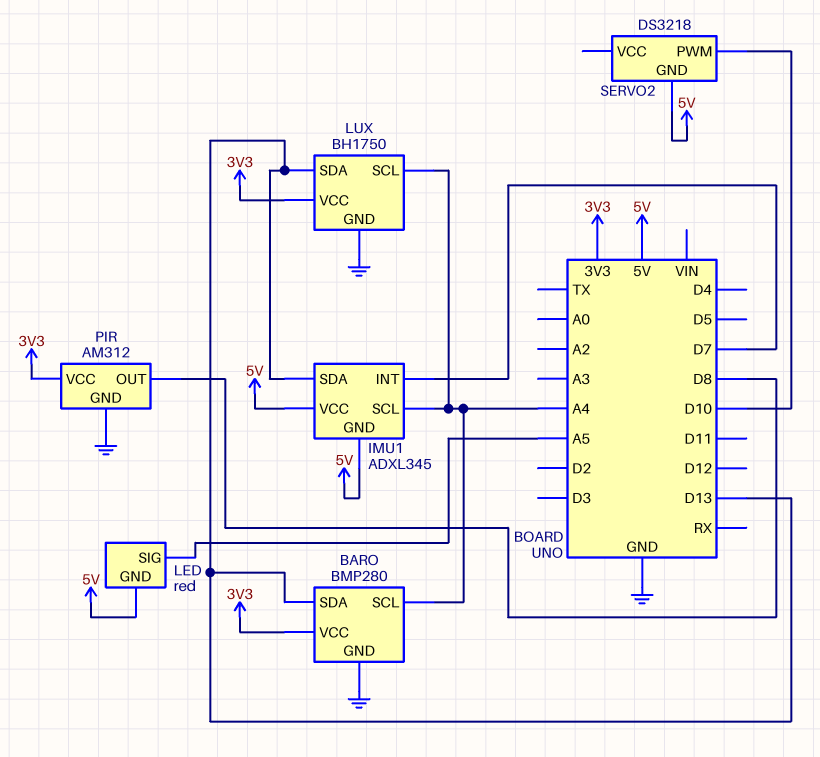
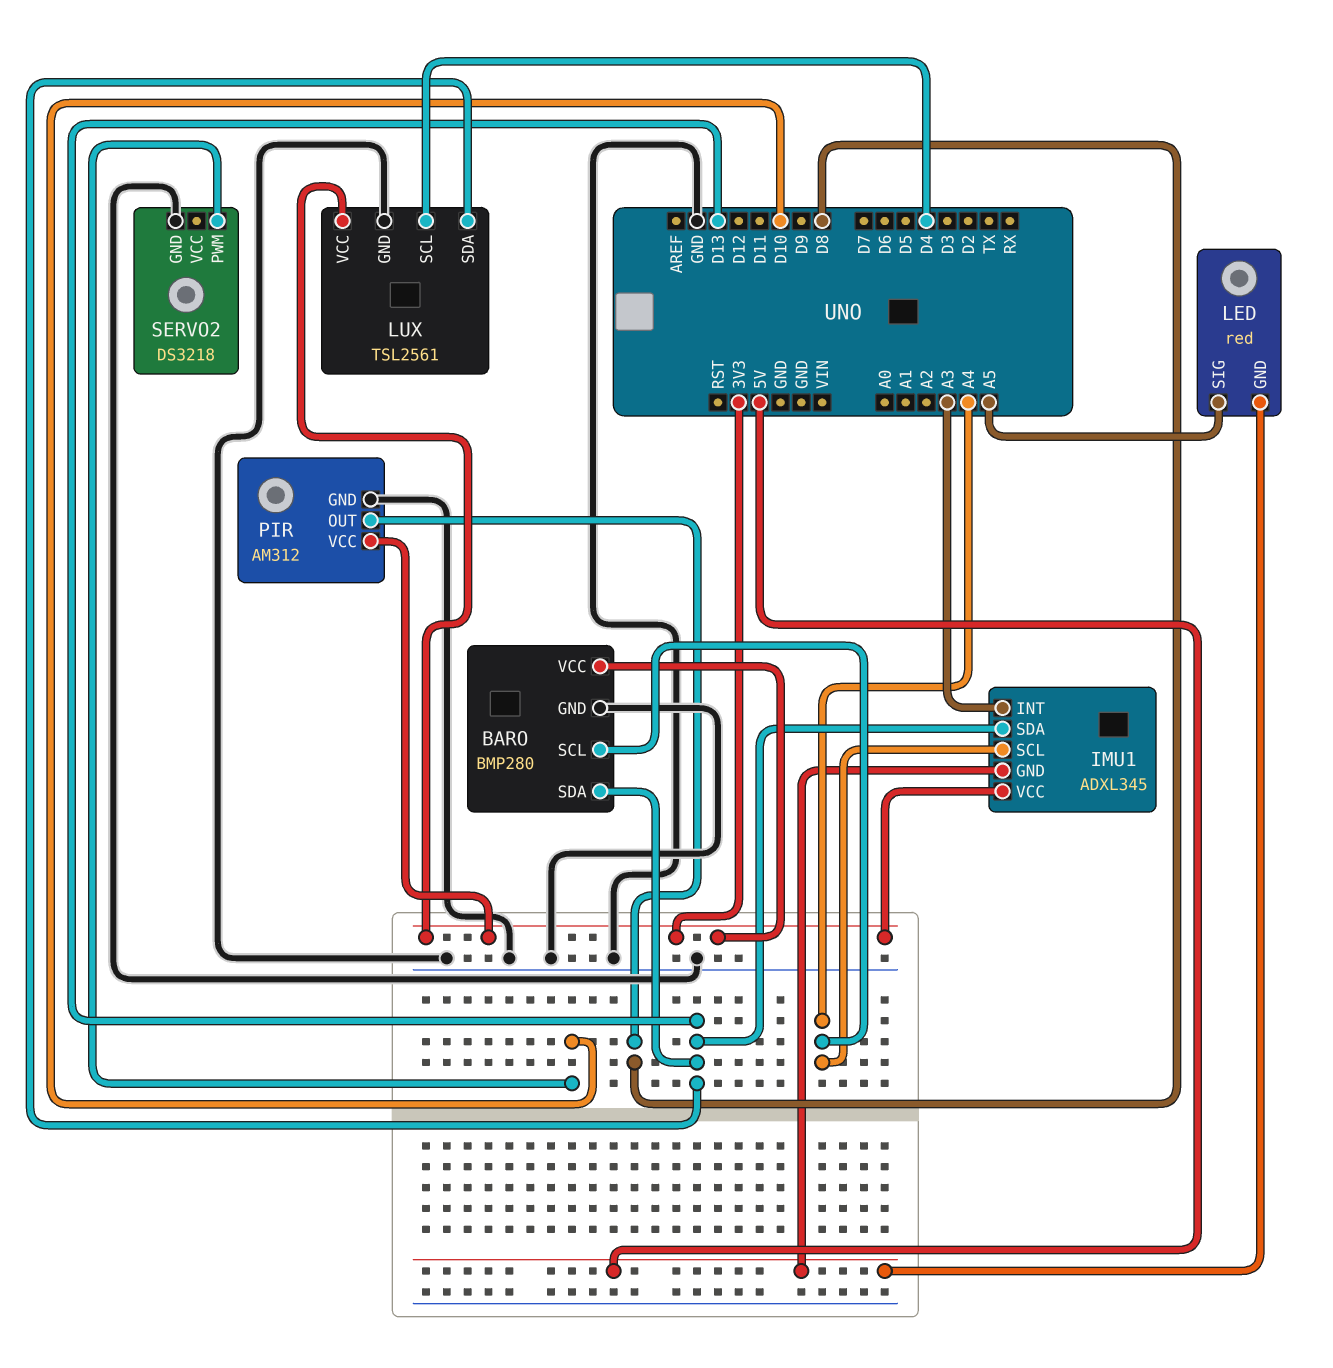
IMU1 pin INT: D7 -> A3
IMU1 pin VCC: 5V -> 3V3
LUX: BH1750 -> TSL2561
LUX pin SCL: A4 -> D4
SERVO2 pin GND: 5V -> GND

